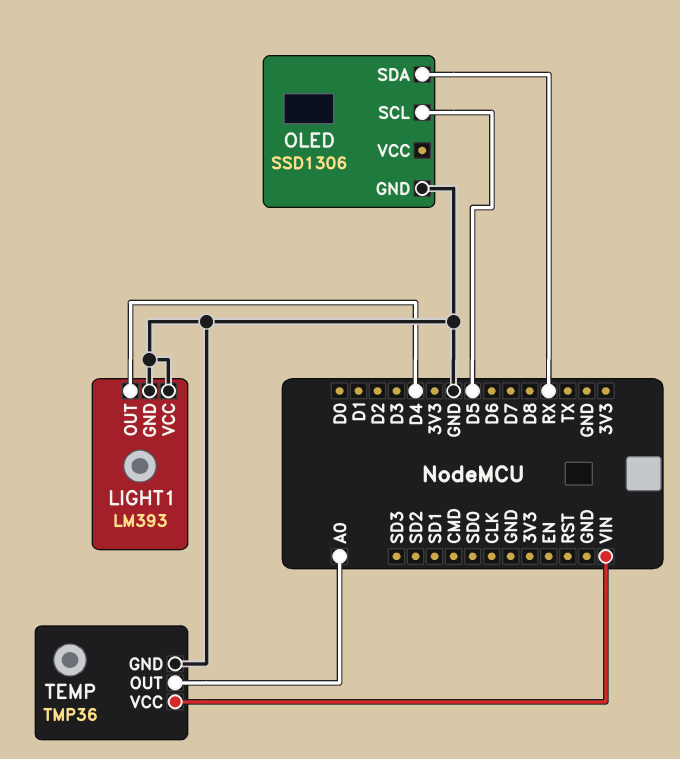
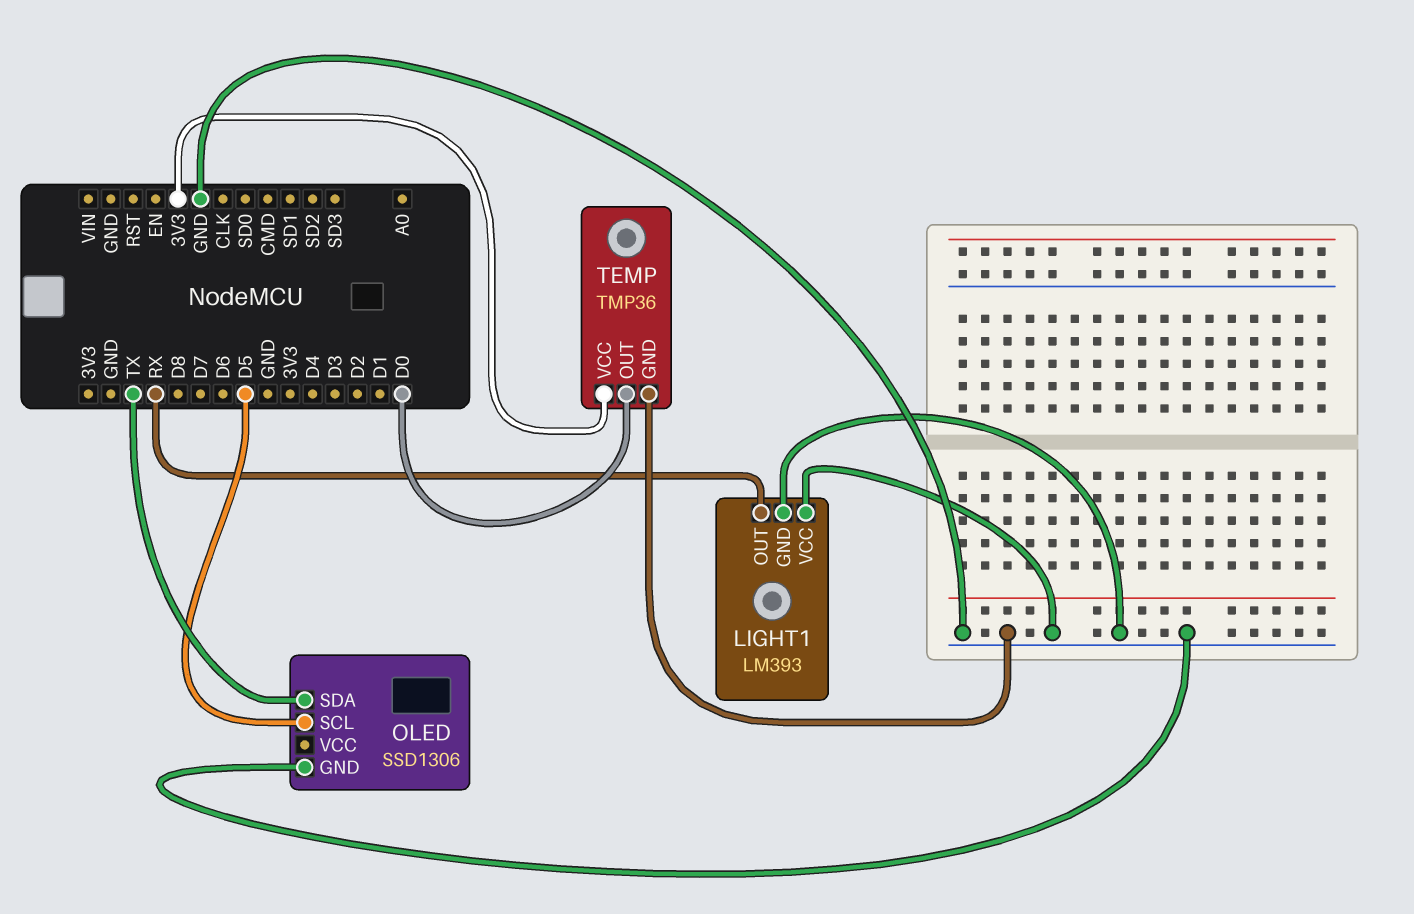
LIGHT1 pin OUT: D4 -> RX
OLED pin SDA: RX -> TX
TEMP pin OUT: A0 -> D0
TEMP pin VCC: VIN -> 3V3

